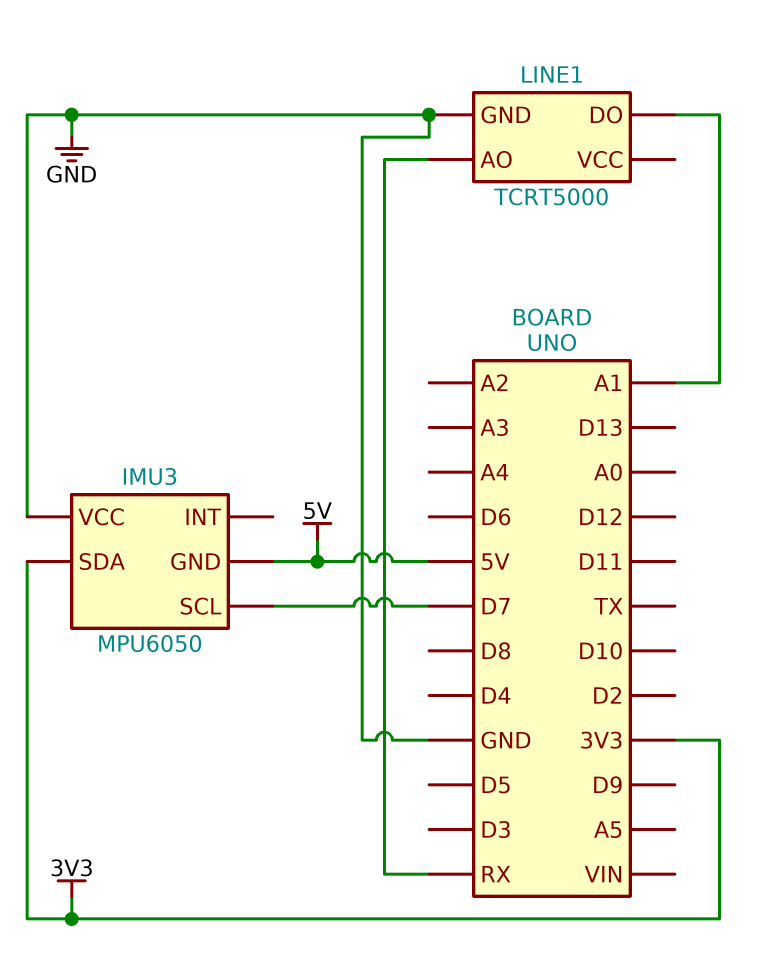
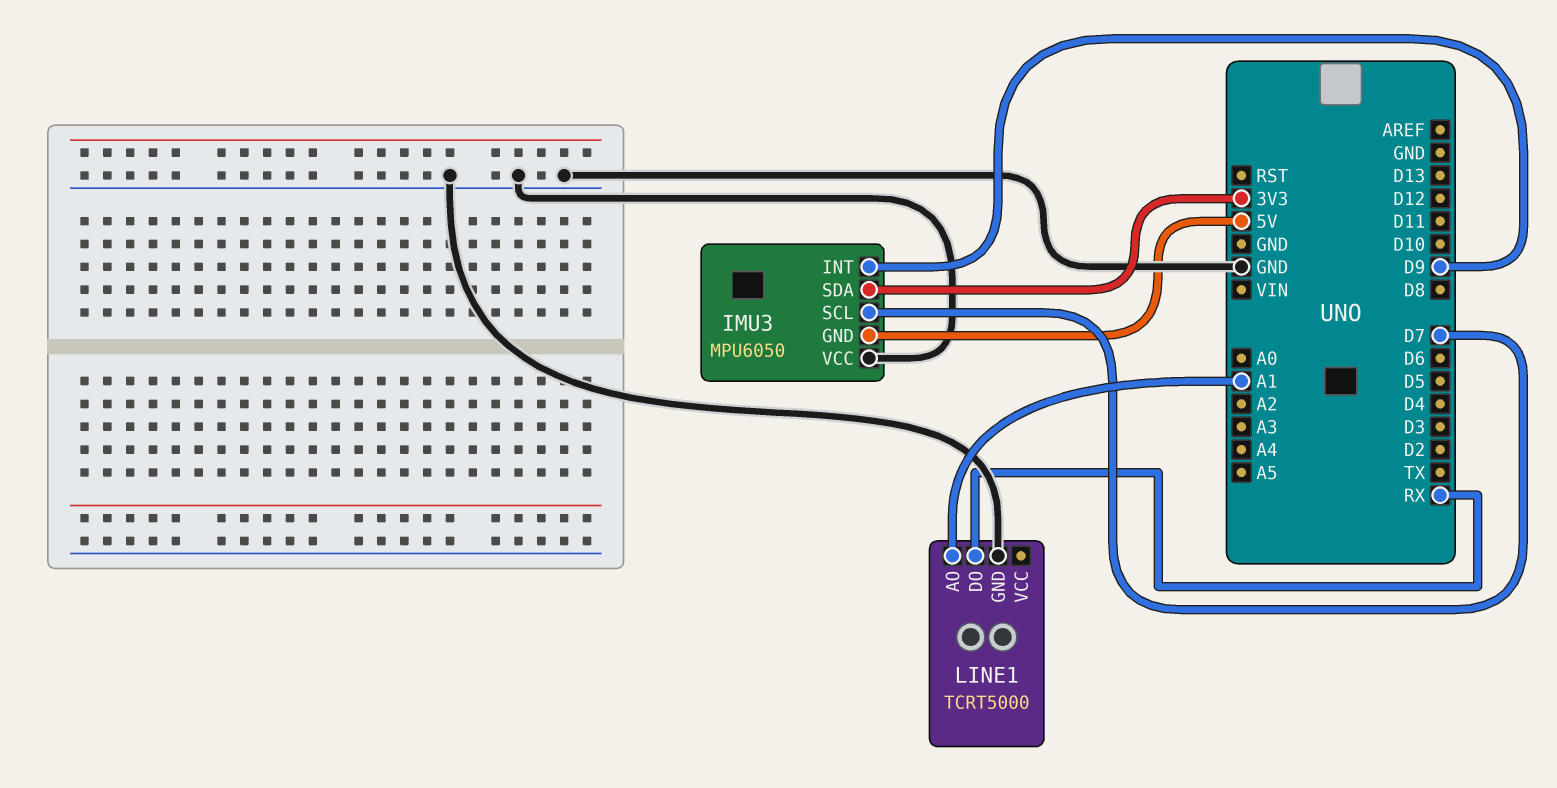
IMU3 pin INT: none -> D9
LINE1 pin AO: RX -> A1
LINE1 pin DO: A1 -> RX

